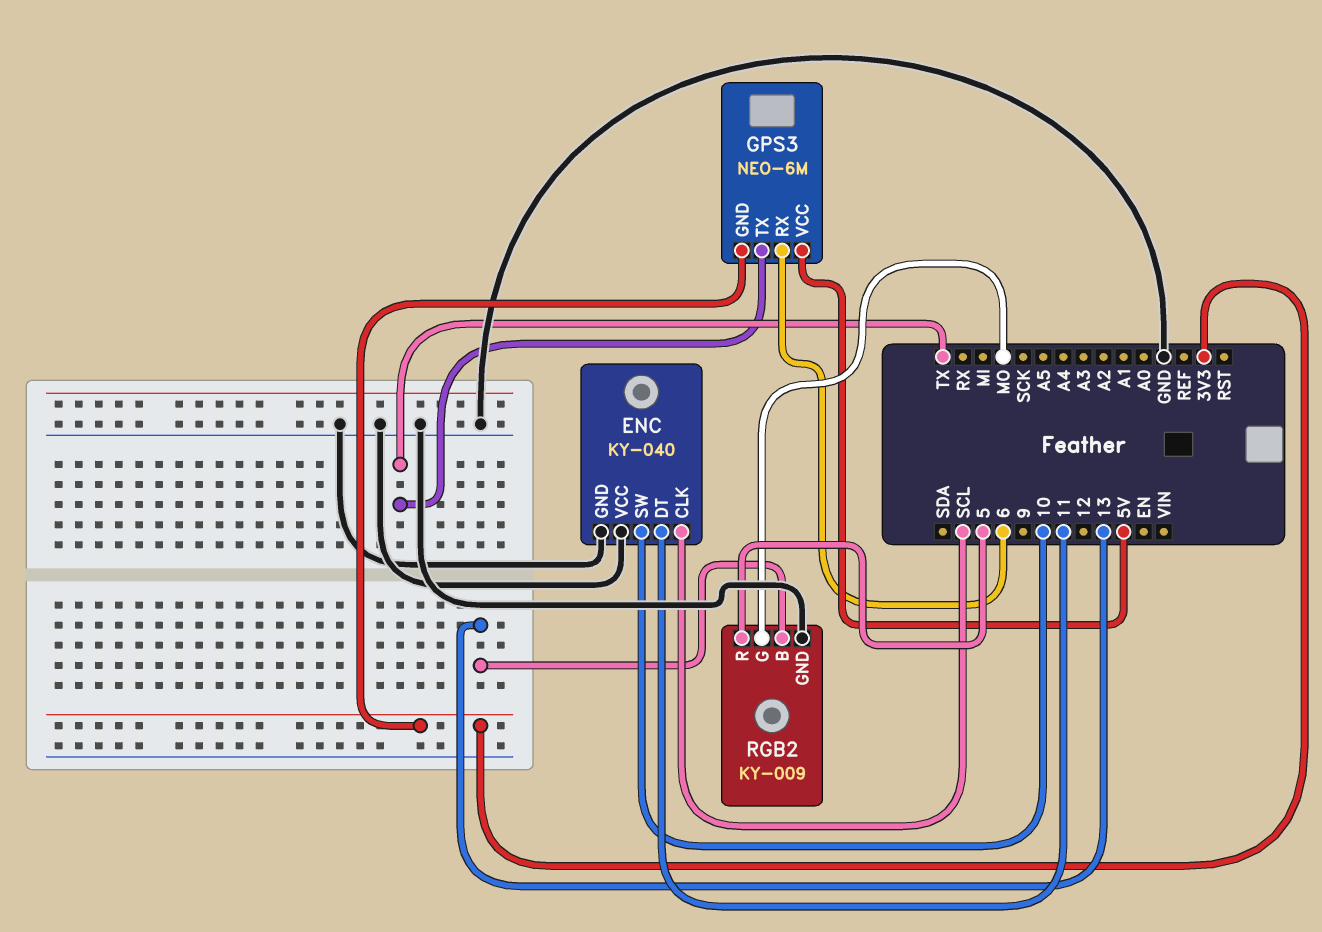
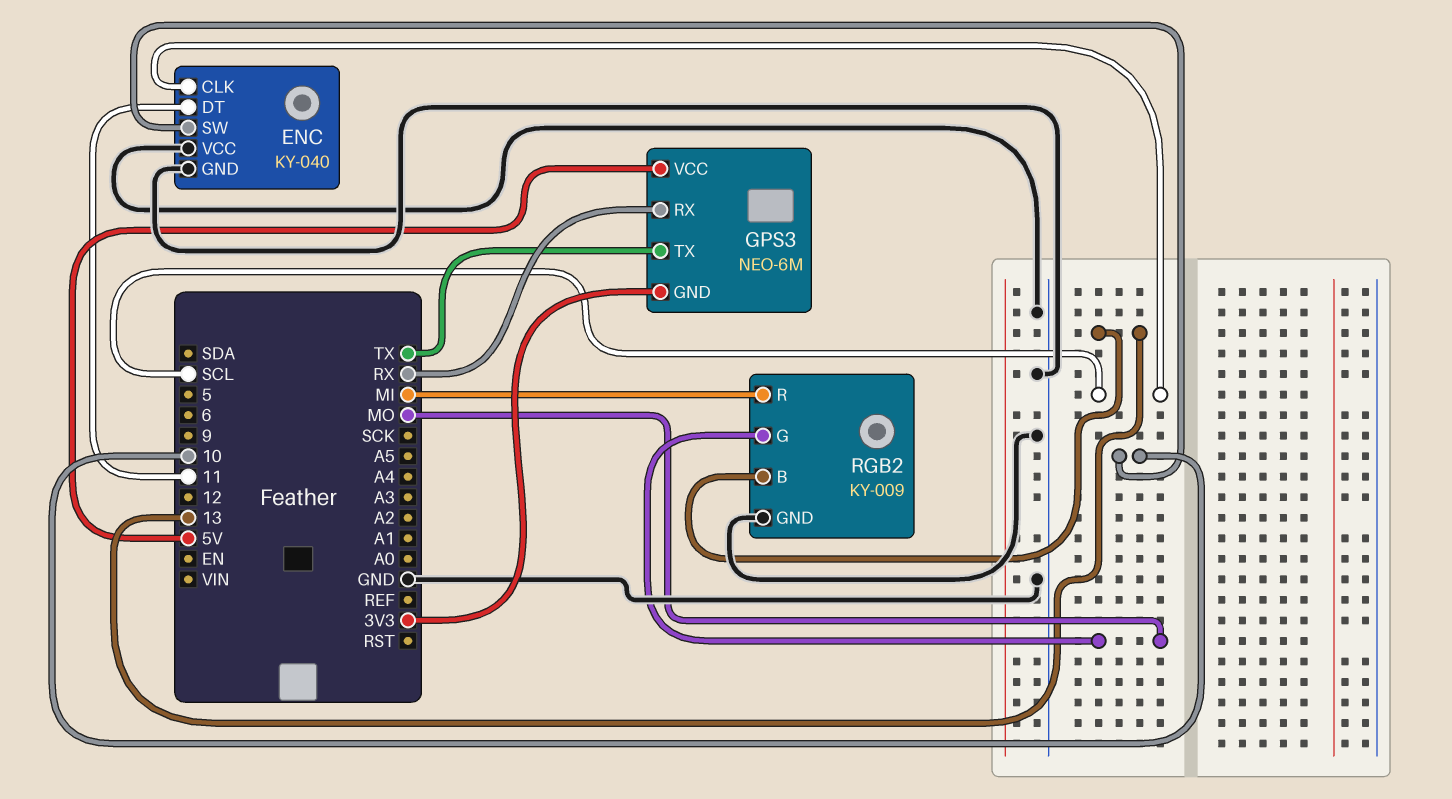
GPS3 pin RX: 6 -> RX
RGB2 pin R: 5 -> MI

